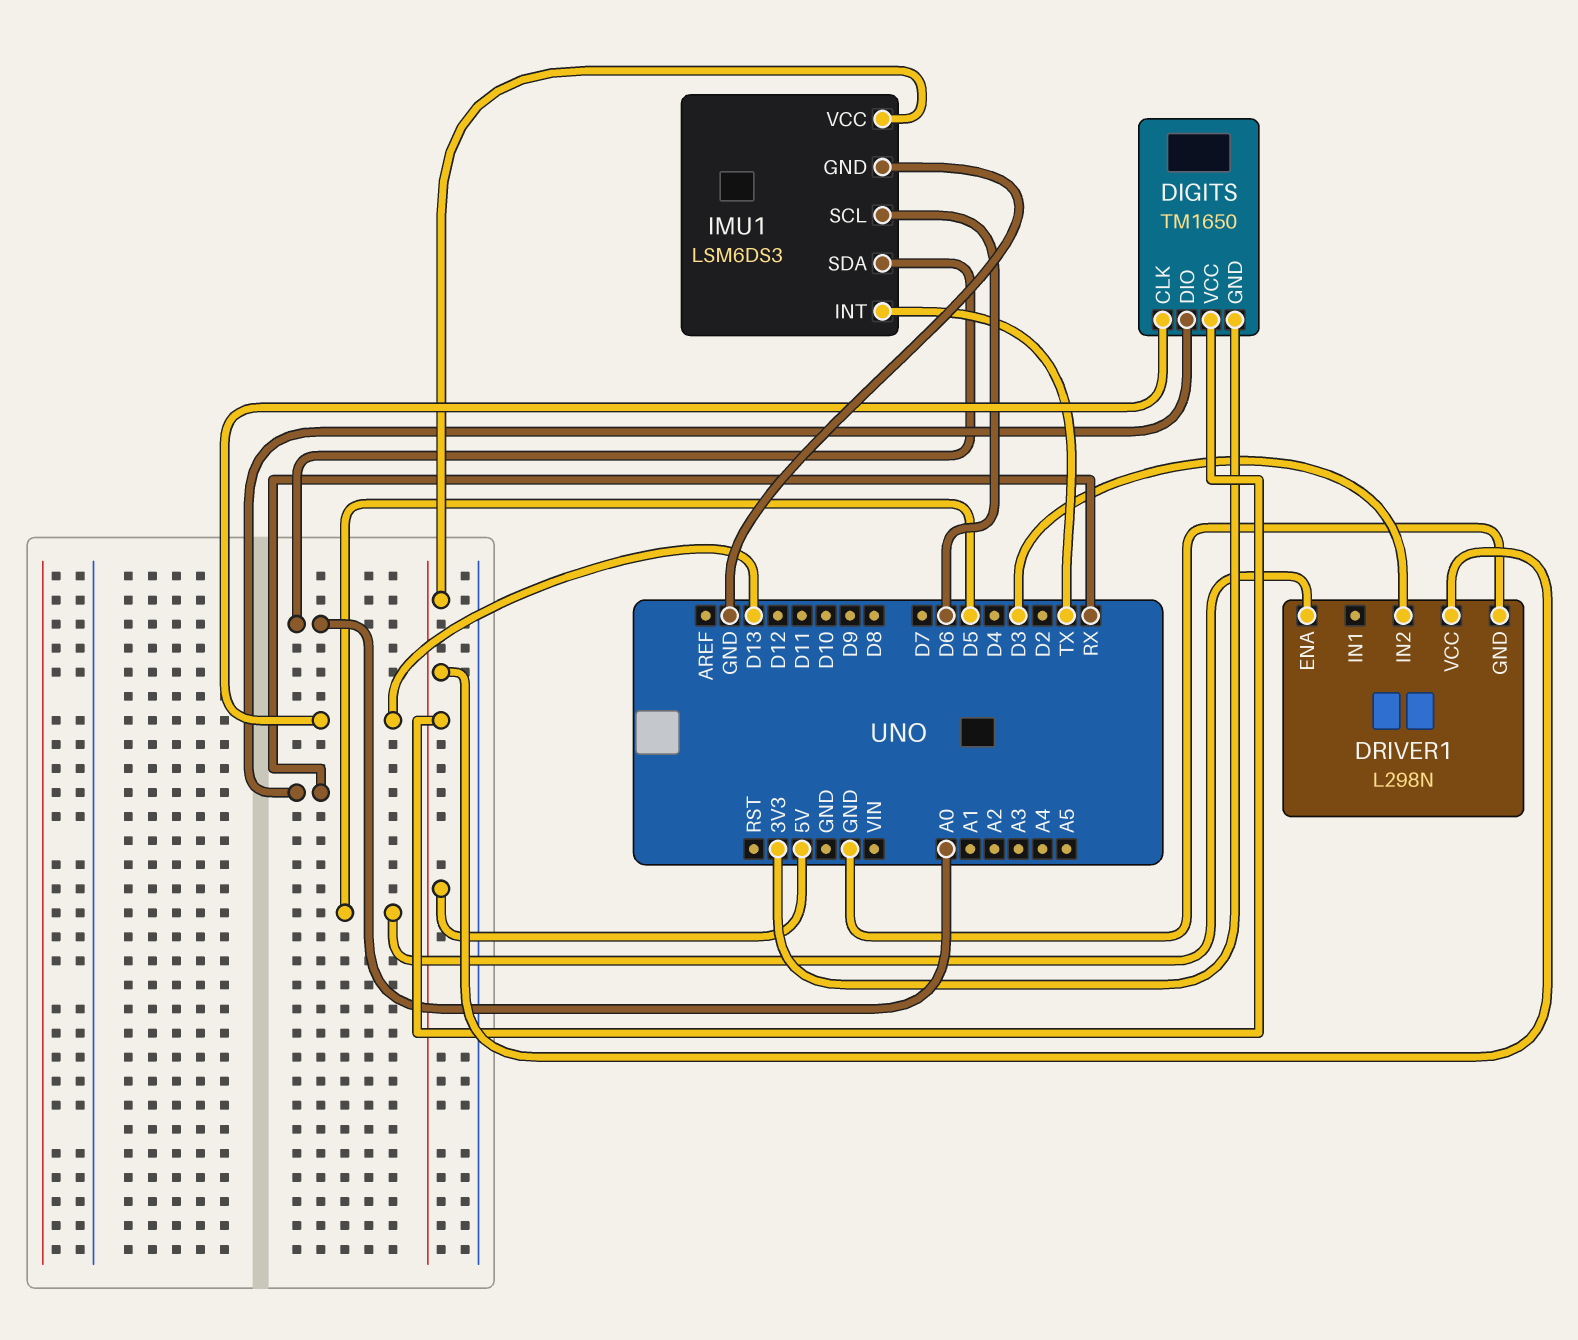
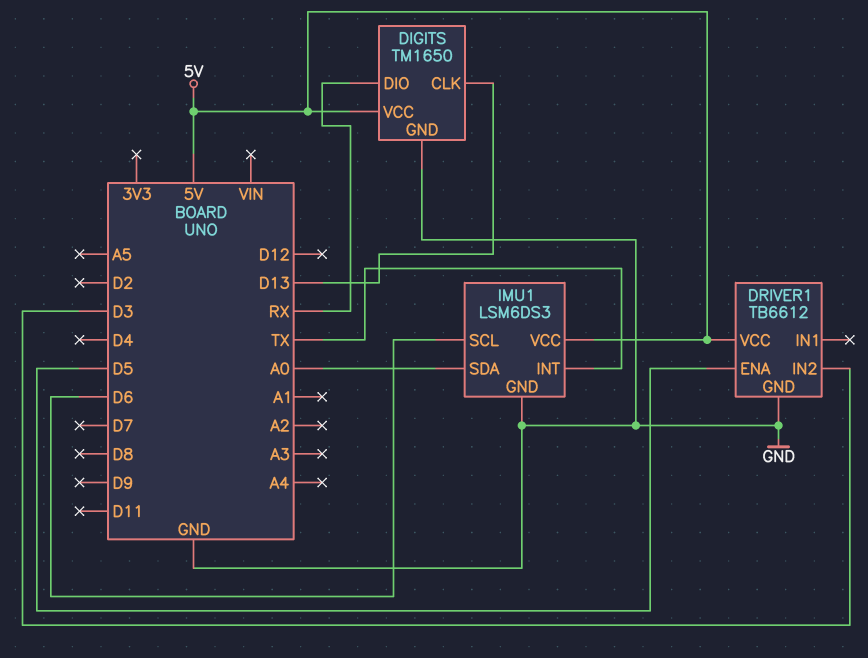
DIGITS pin GND: 3V3 -> GND
DRIVER1: L298N -> TB6612

